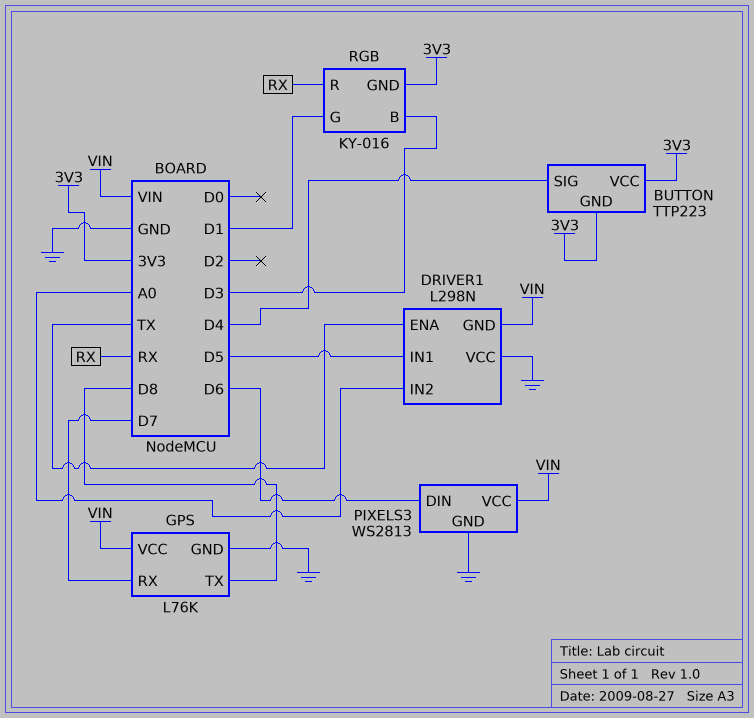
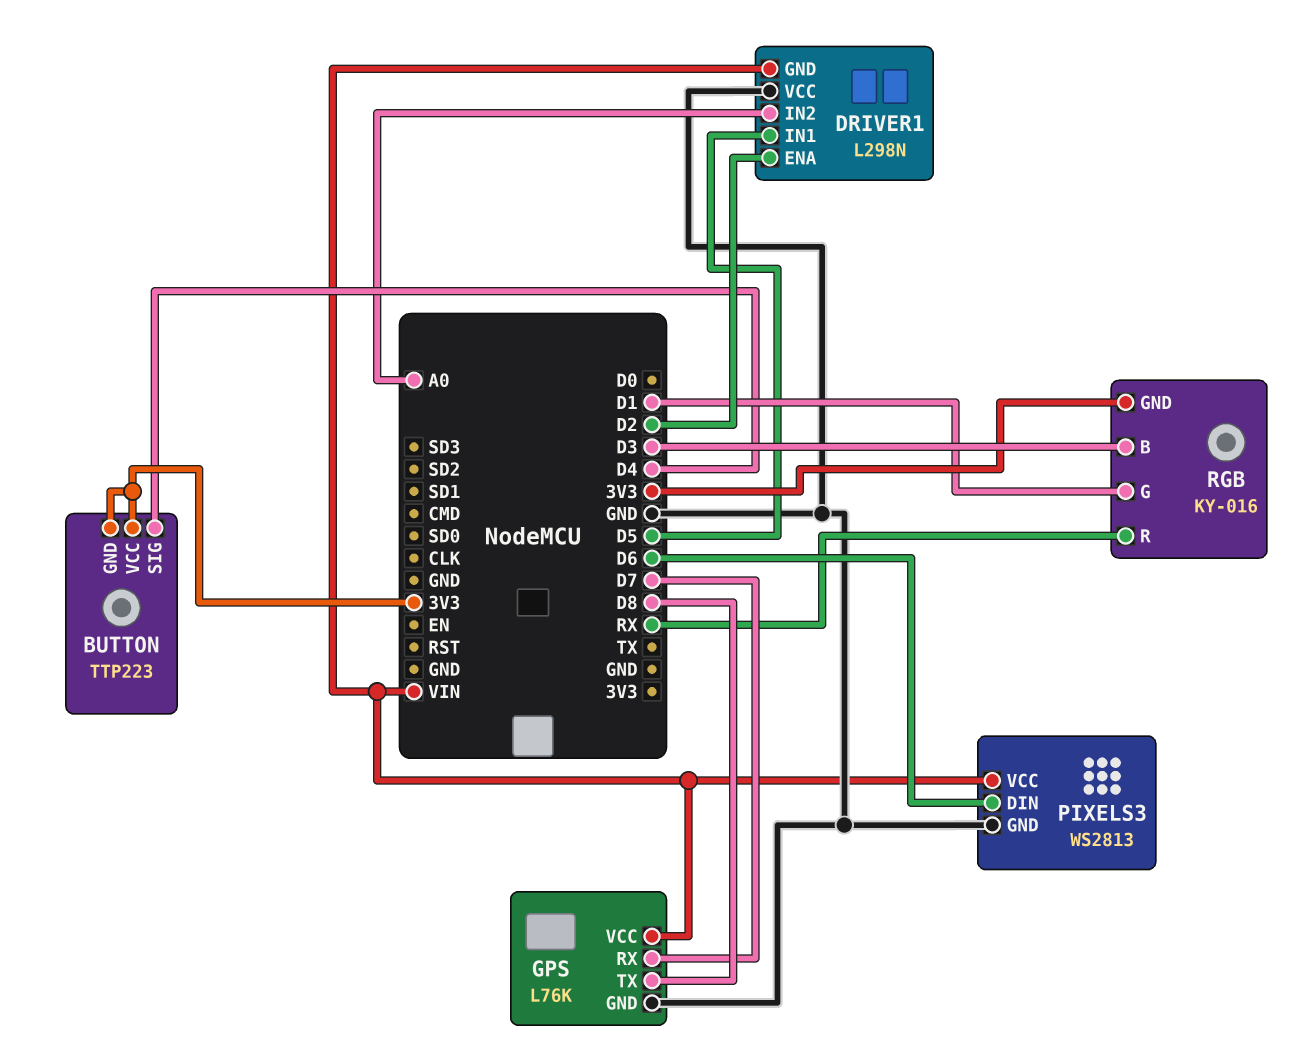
DRIVER1 pin ENA: TX -> D2

